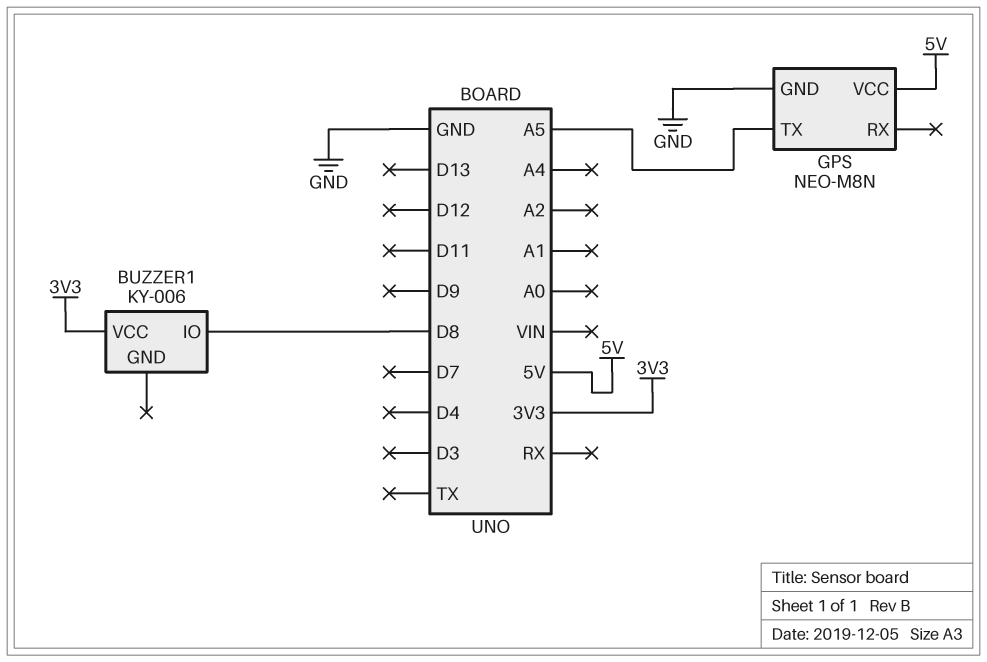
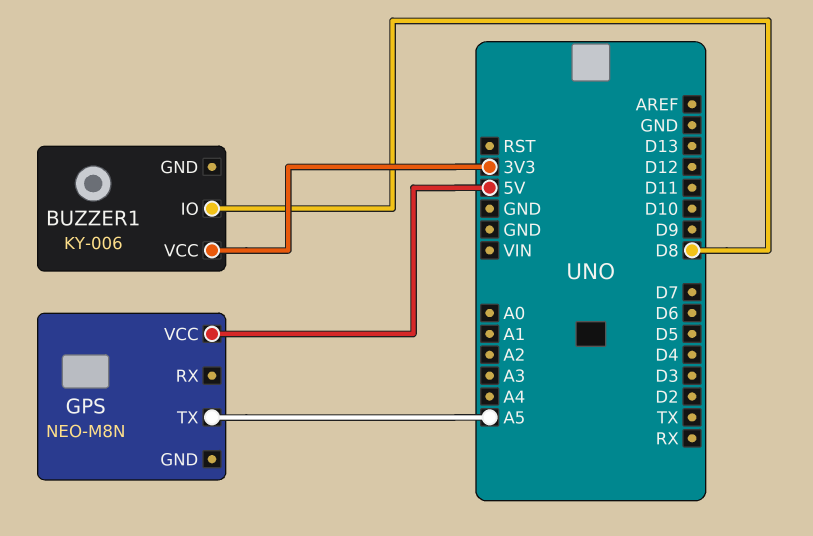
GPS pin GND: GND -> none

